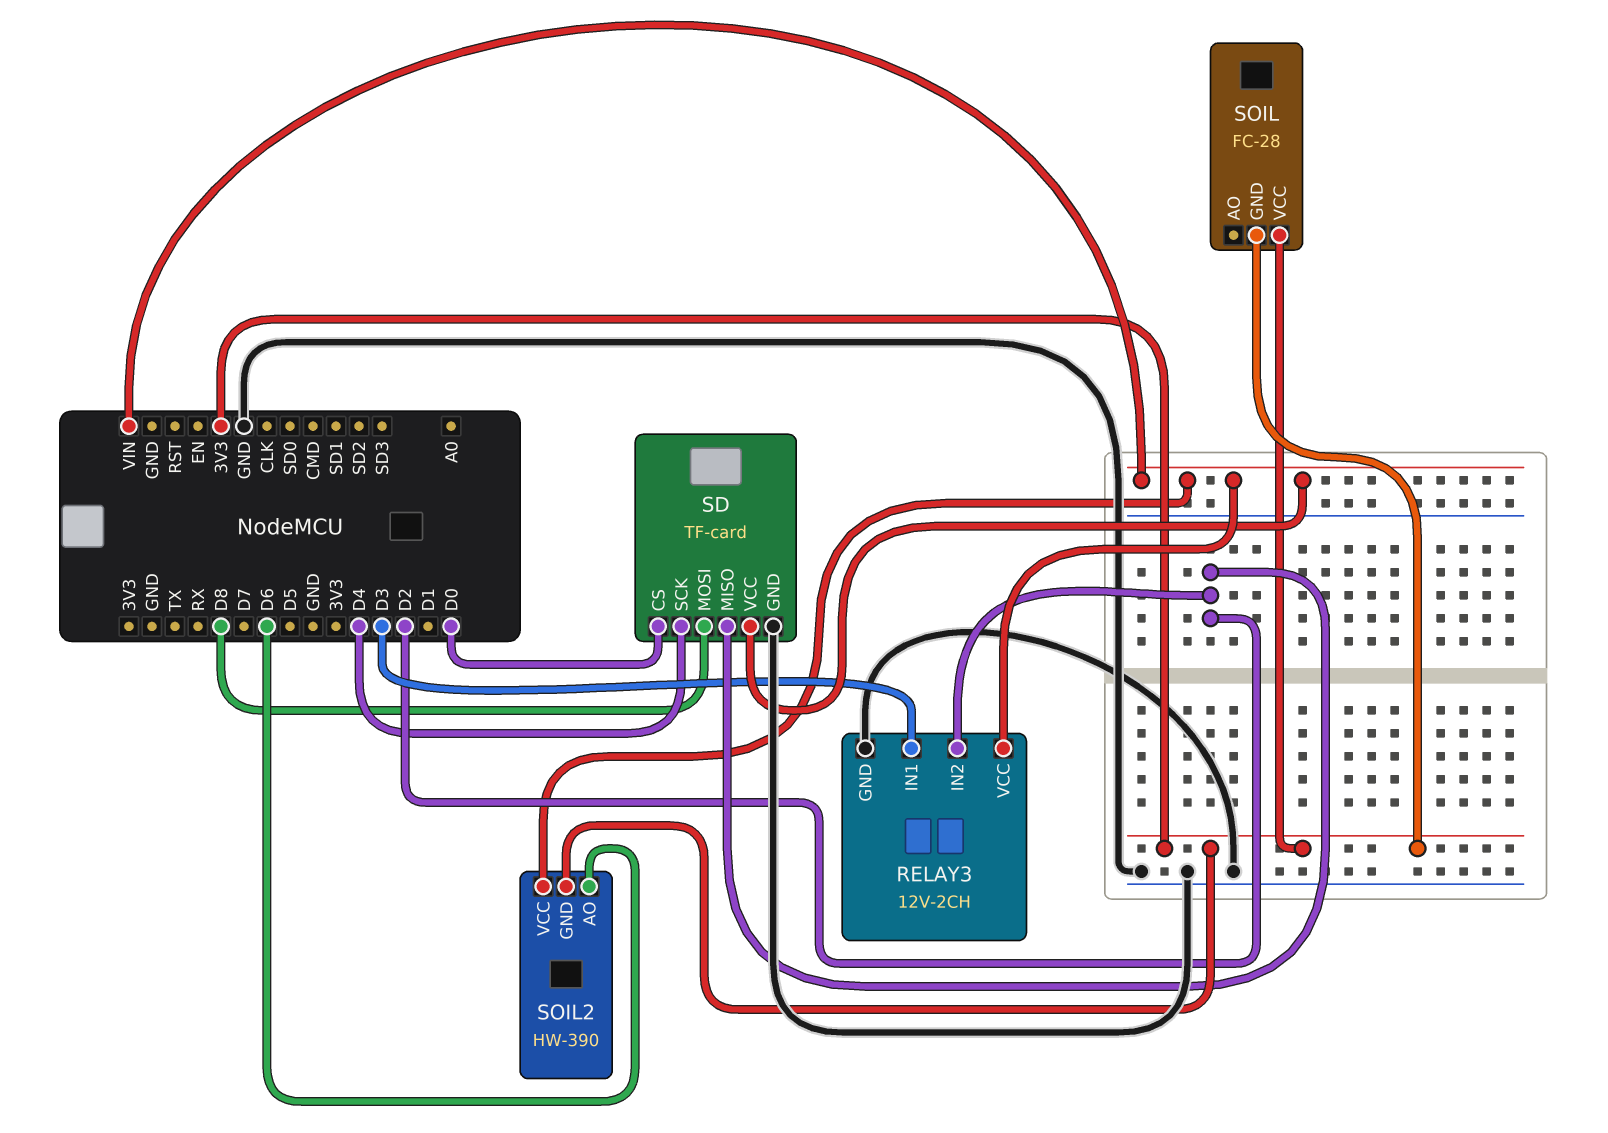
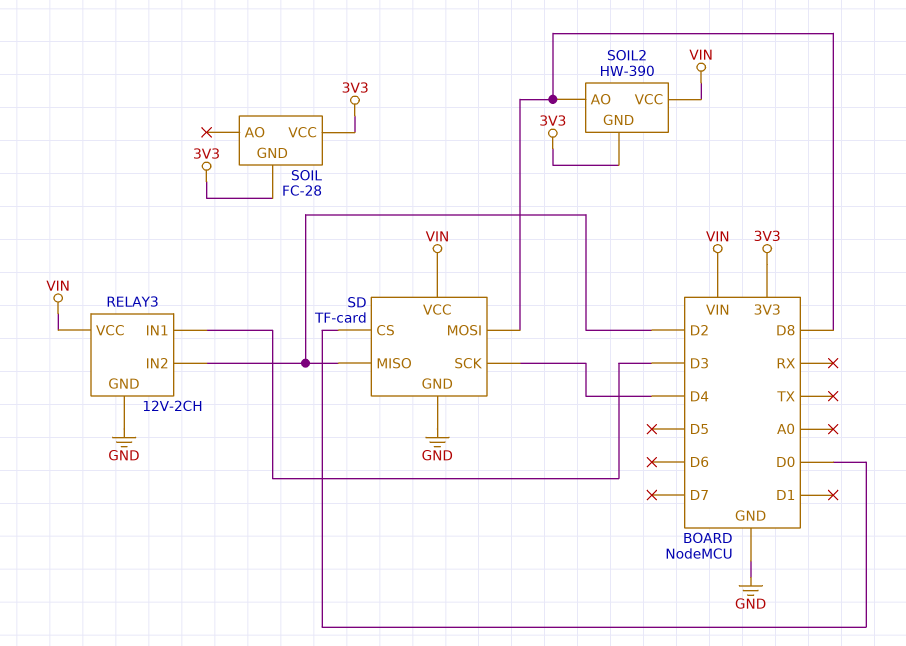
SOIL2 pin AO: D6 -> D8

